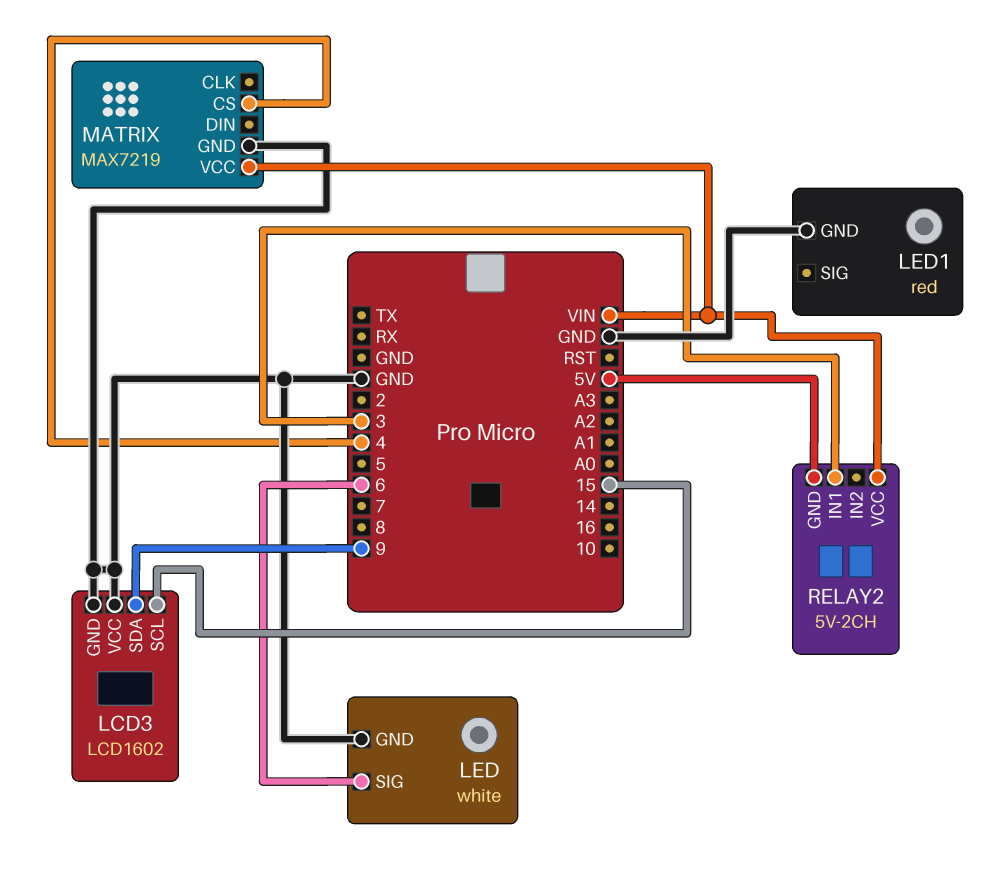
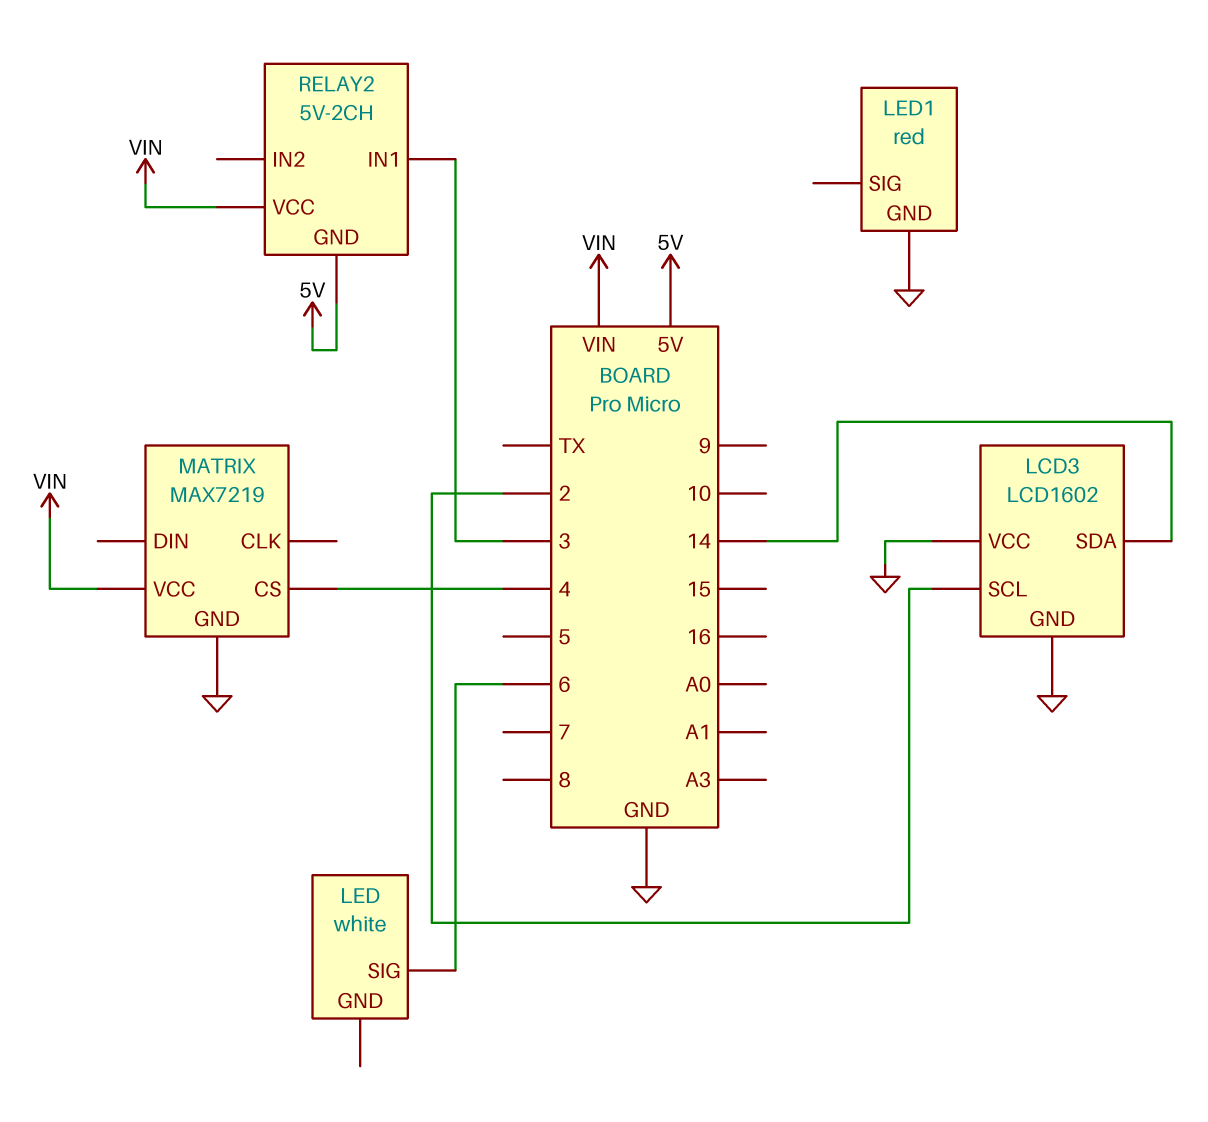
LCD3 pin SCL: 15 -> 2
LCD3 pin SDA: 9 -> 14
LED pin GND: GND -> none

